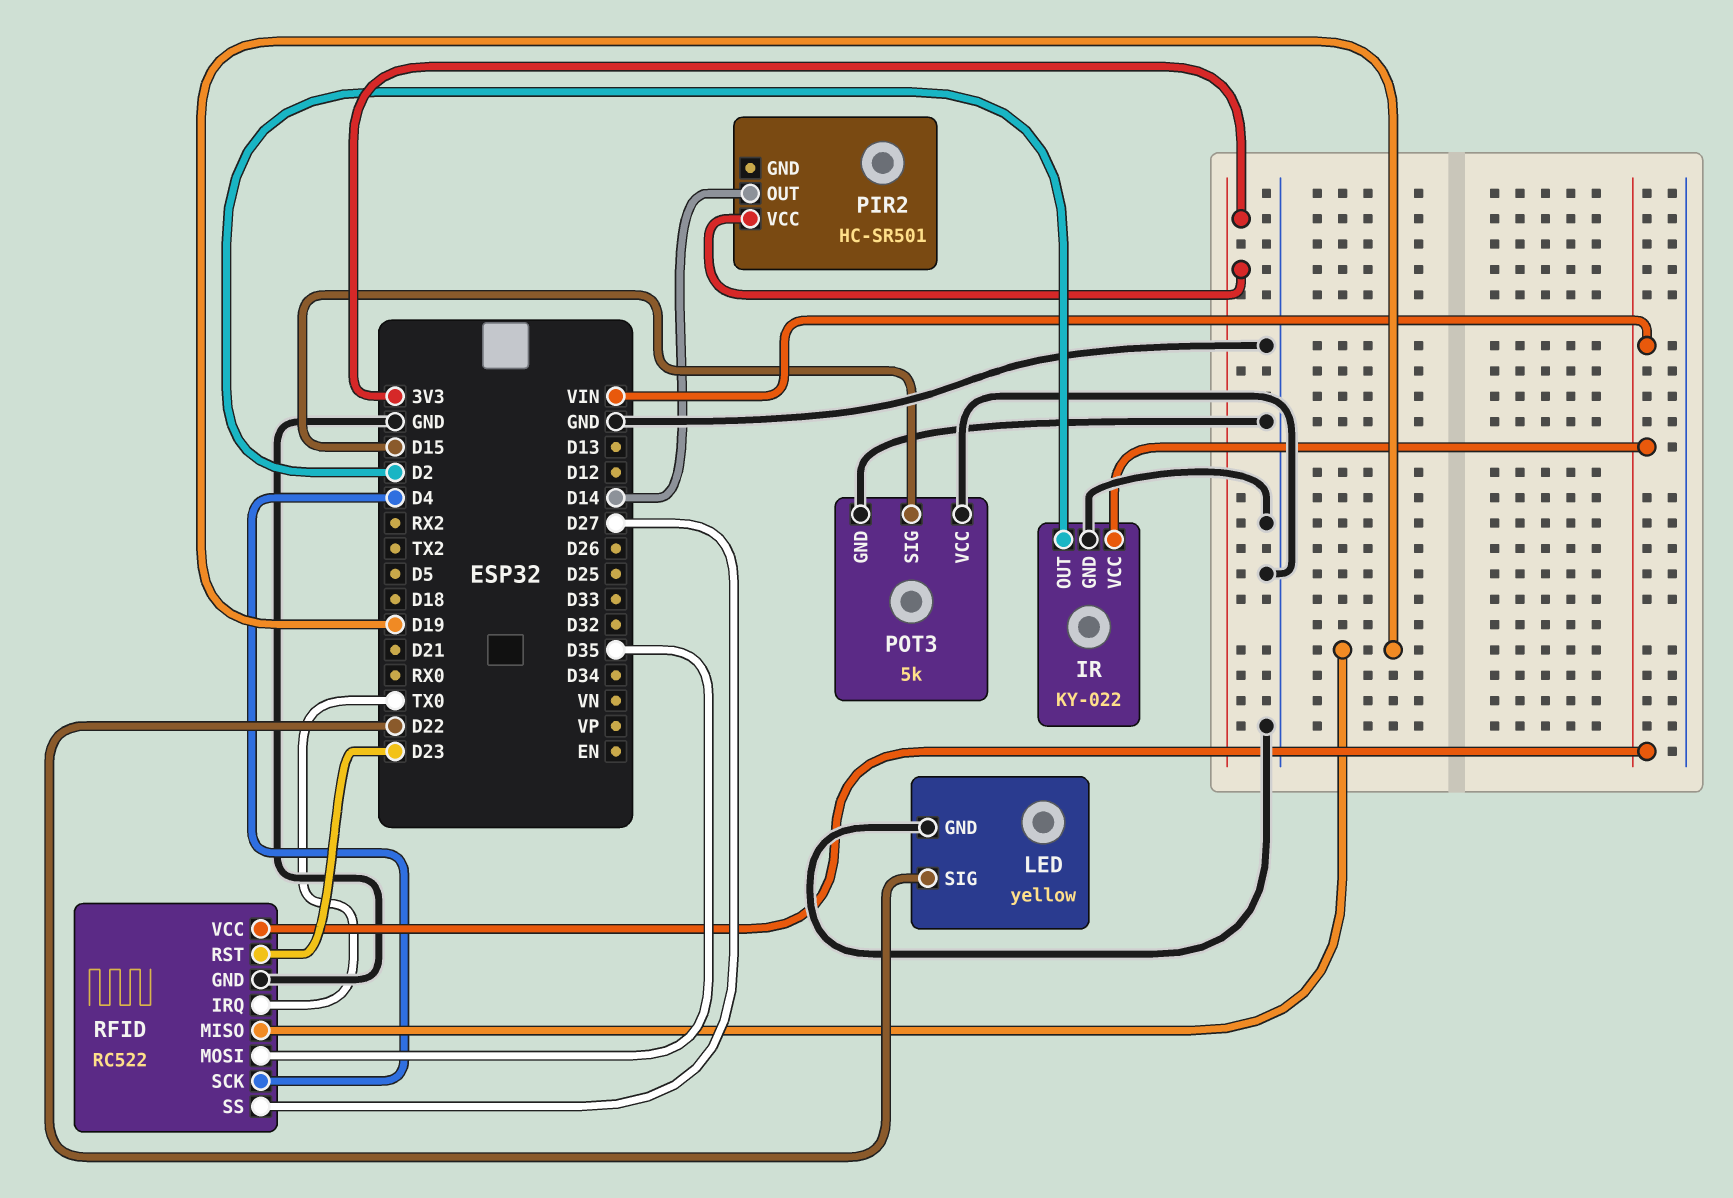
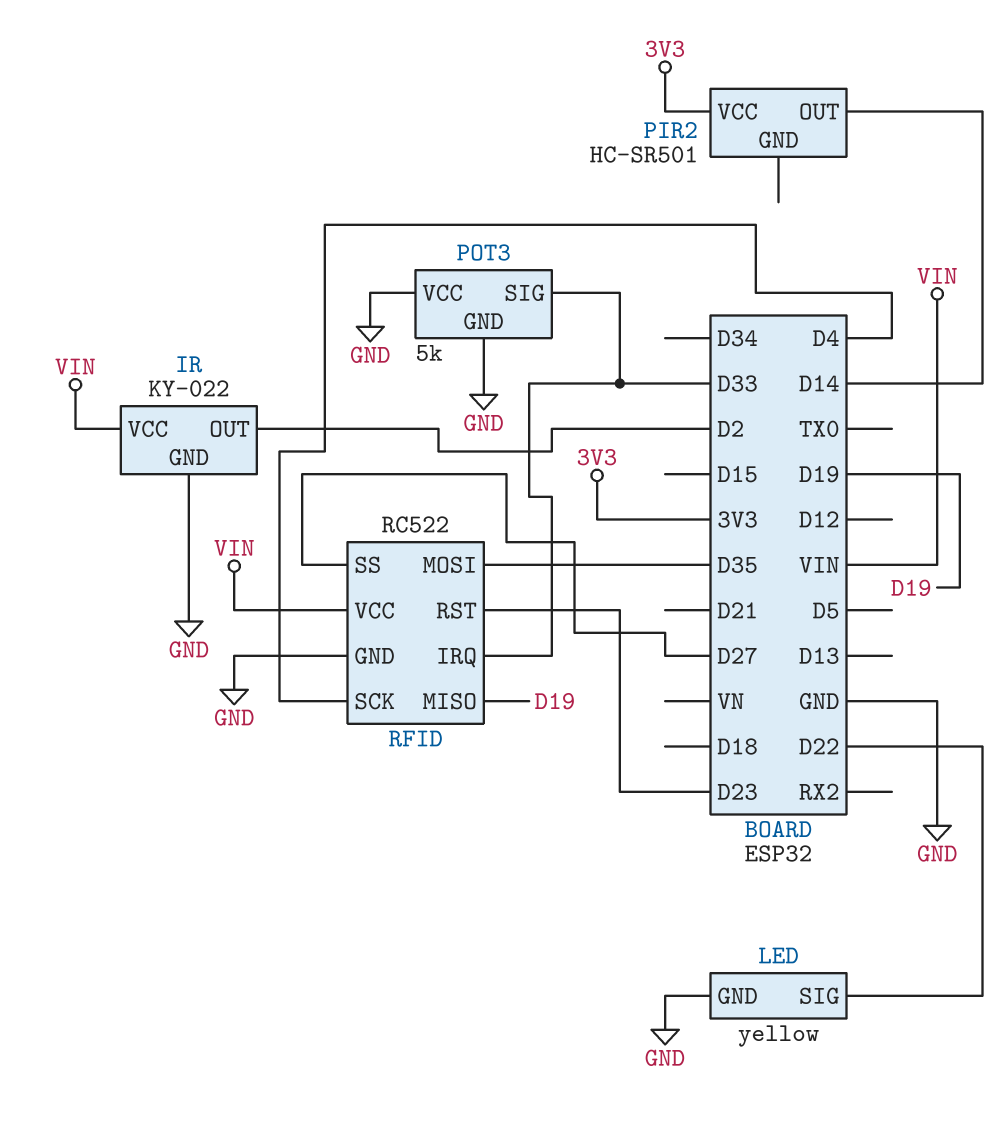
POT3 pin SIG: D15 -> D33
RFID pin IRQ: TX0 -> D33

